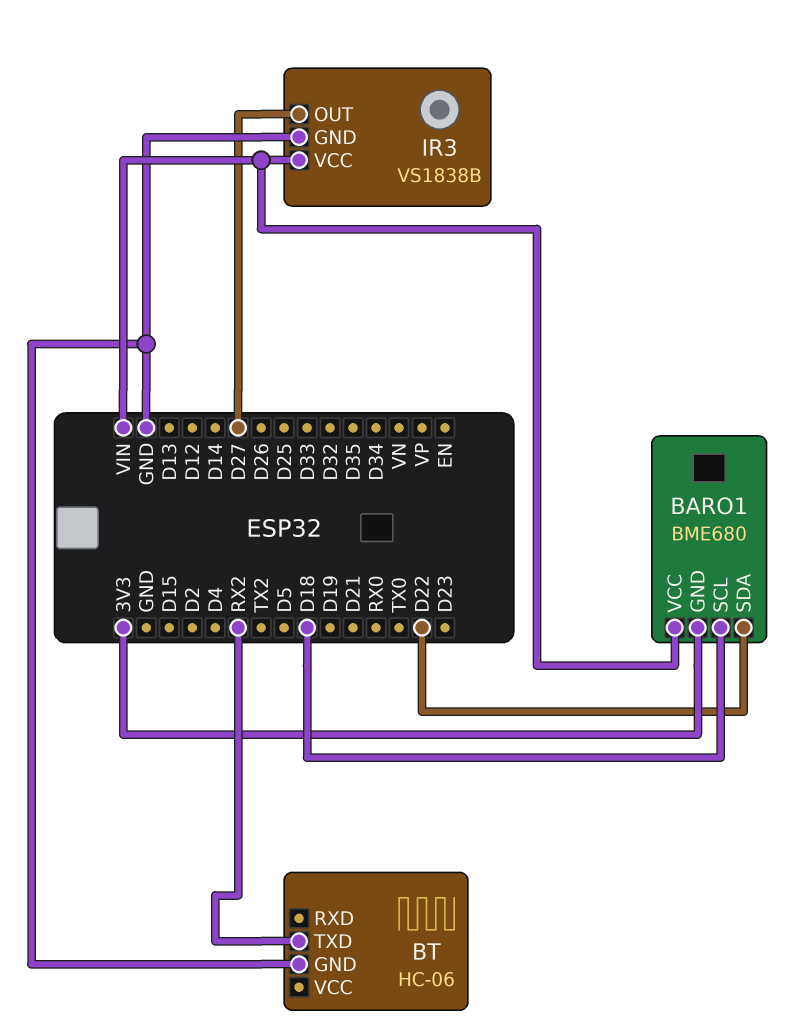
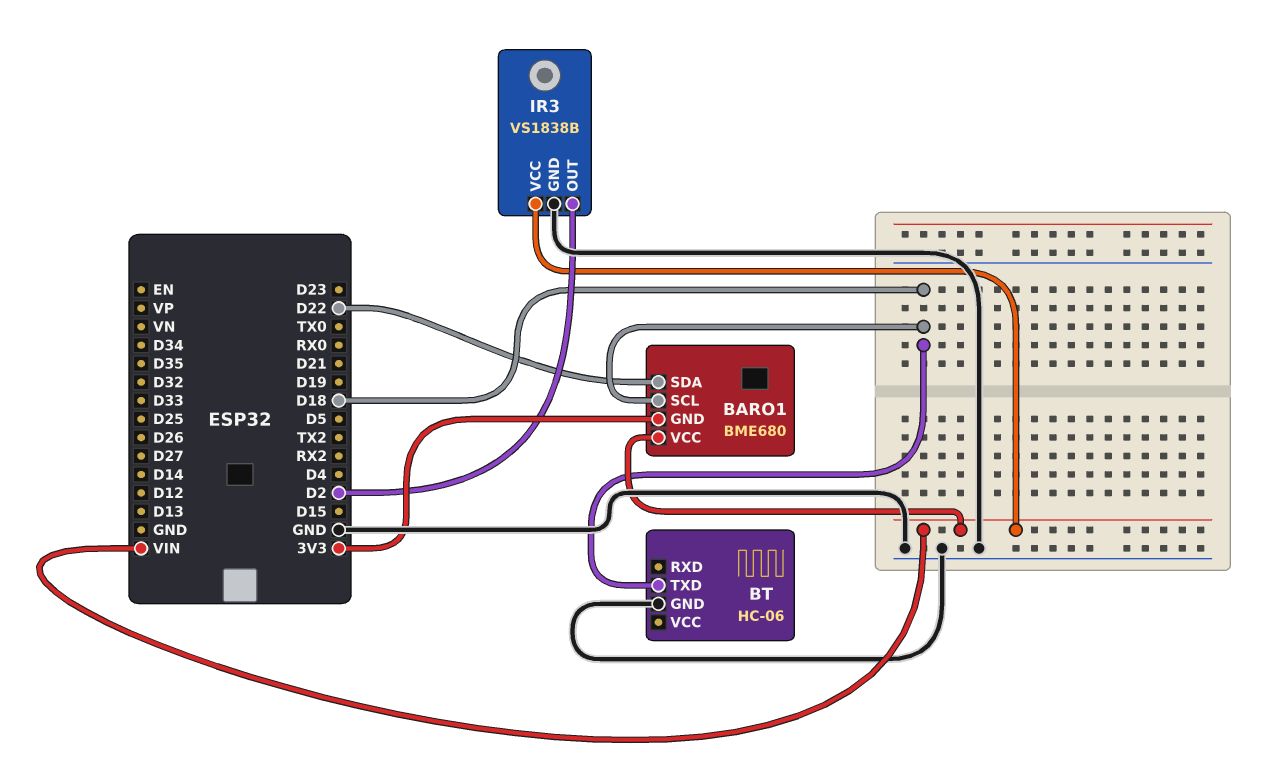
BT pin TXD: RX2 -> D18
IR3 pin OUT: D27 -> D2

